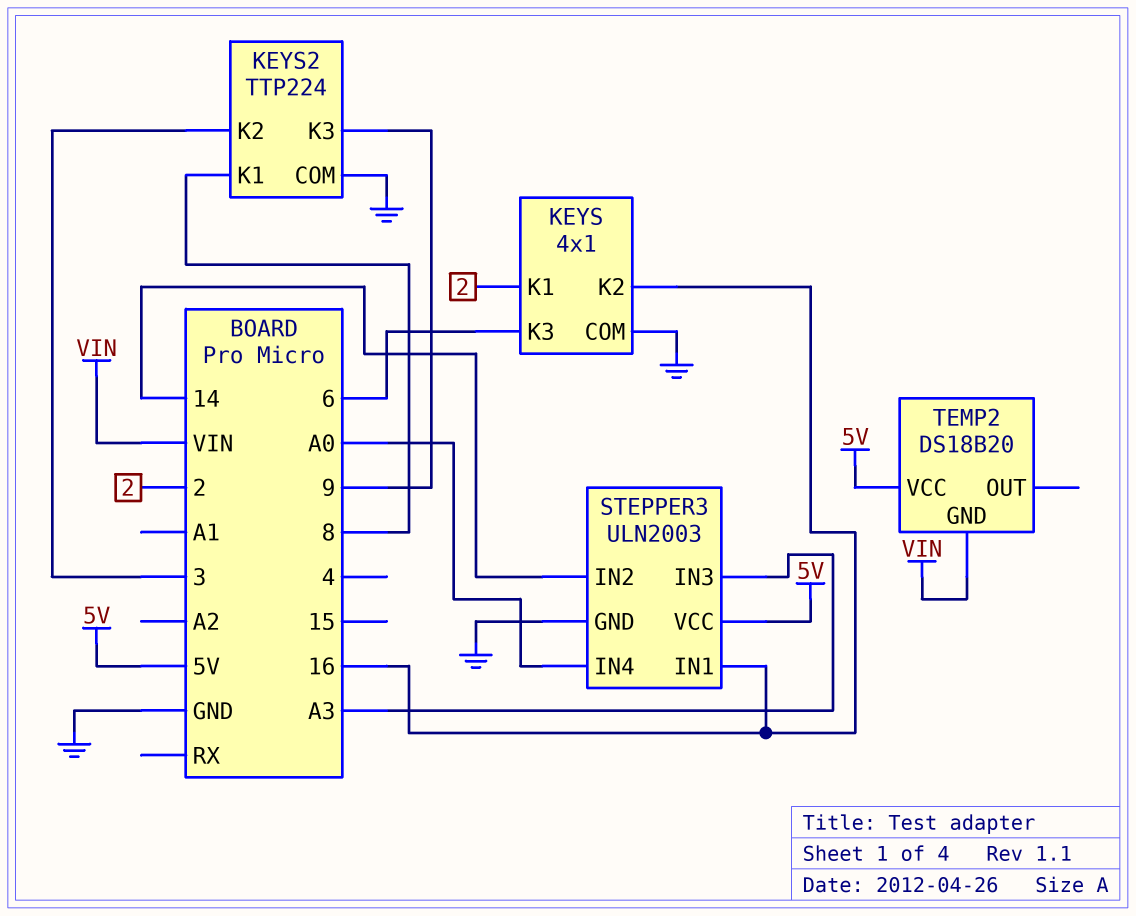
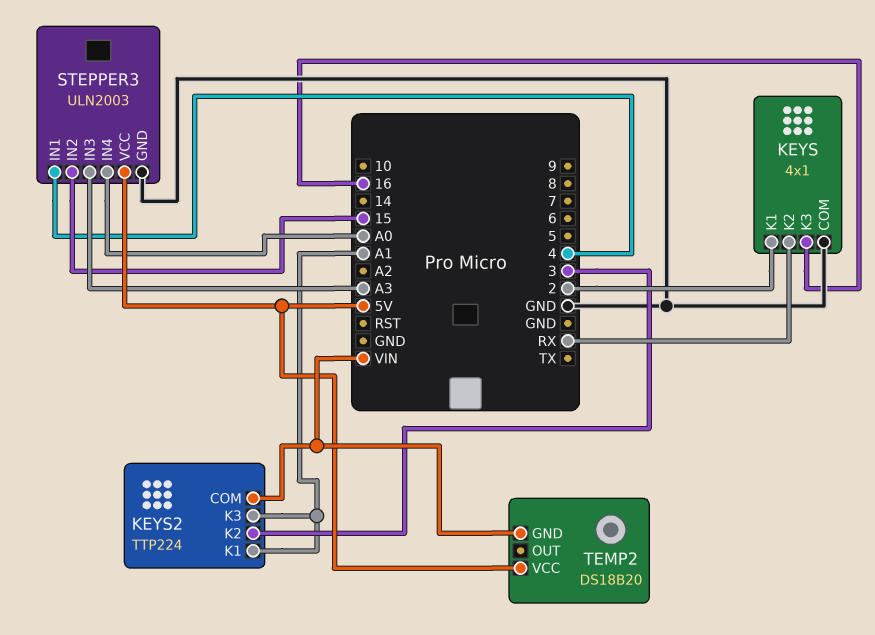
KEYS pin K2: 16 -> RX
KEYS pin K3: 6 -> 16
KEYS2 pin COM: GND -> VIN
KEYS2 pin K1: 8 -> A1
KEYS2 pin K3: 9 -> A1
STEPPER3 pin IN1: 16 -> 4
STEPPER3 pin IN2: 14 -> 15

